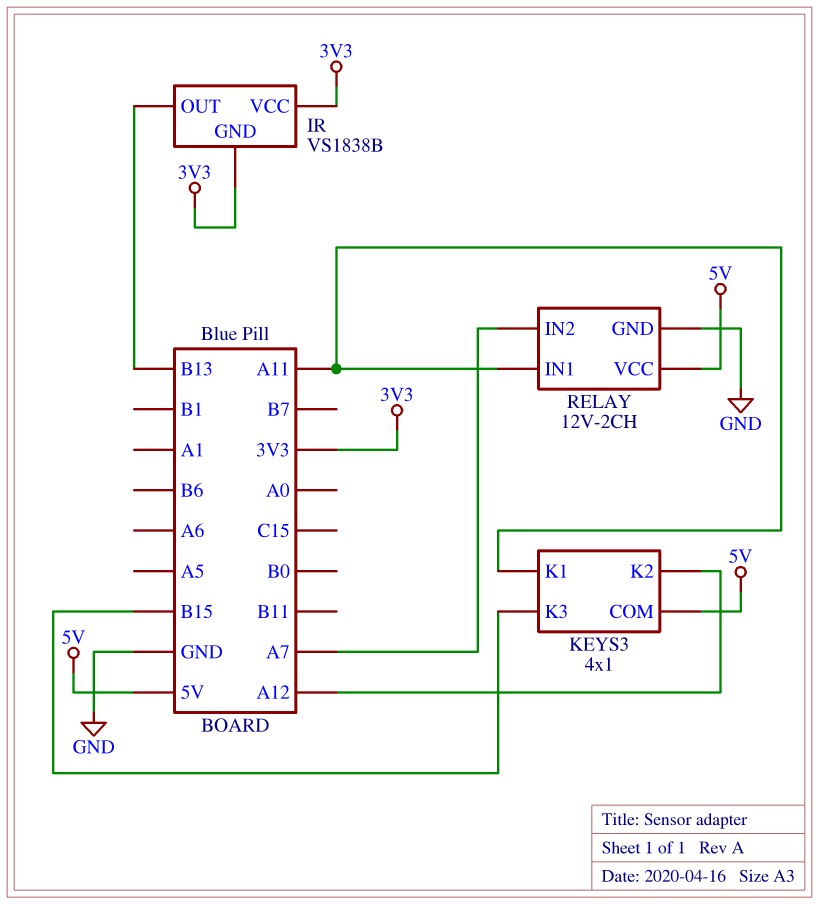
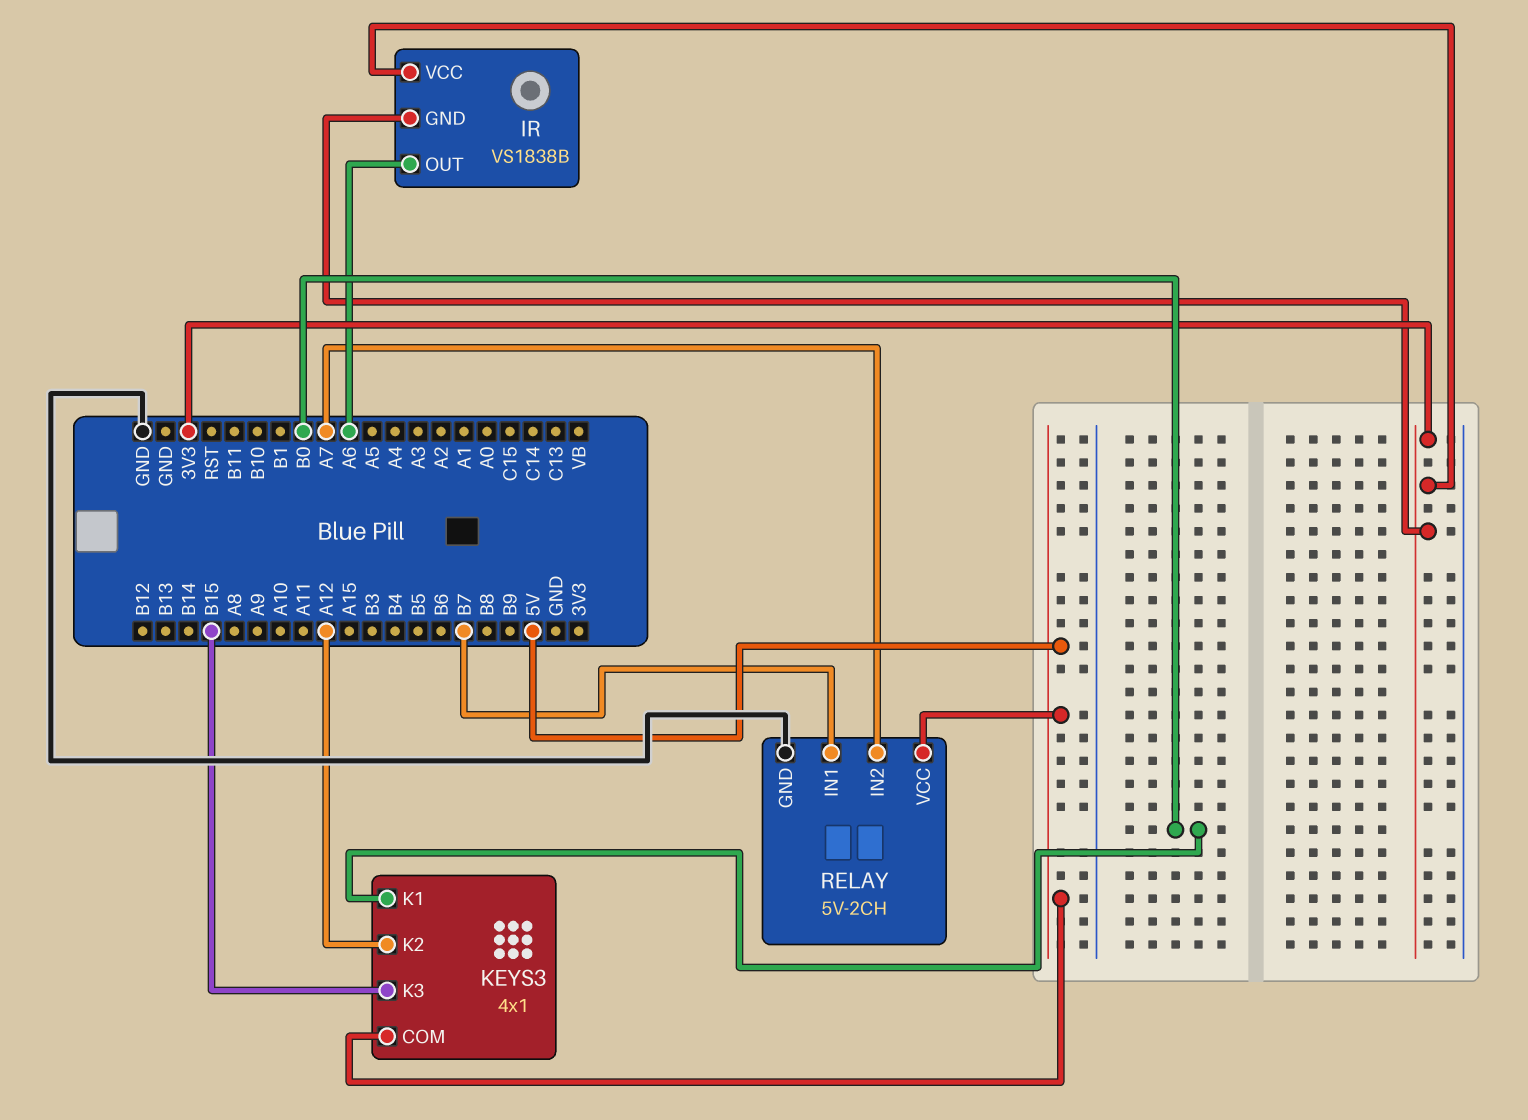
IR pin OUT: B13 -> A6
KEYS3 pin K1: A11 -> B0
RELAY: 12V-2CH -> 5V-2CH
RELAY pin IN1: A11 -> B7

